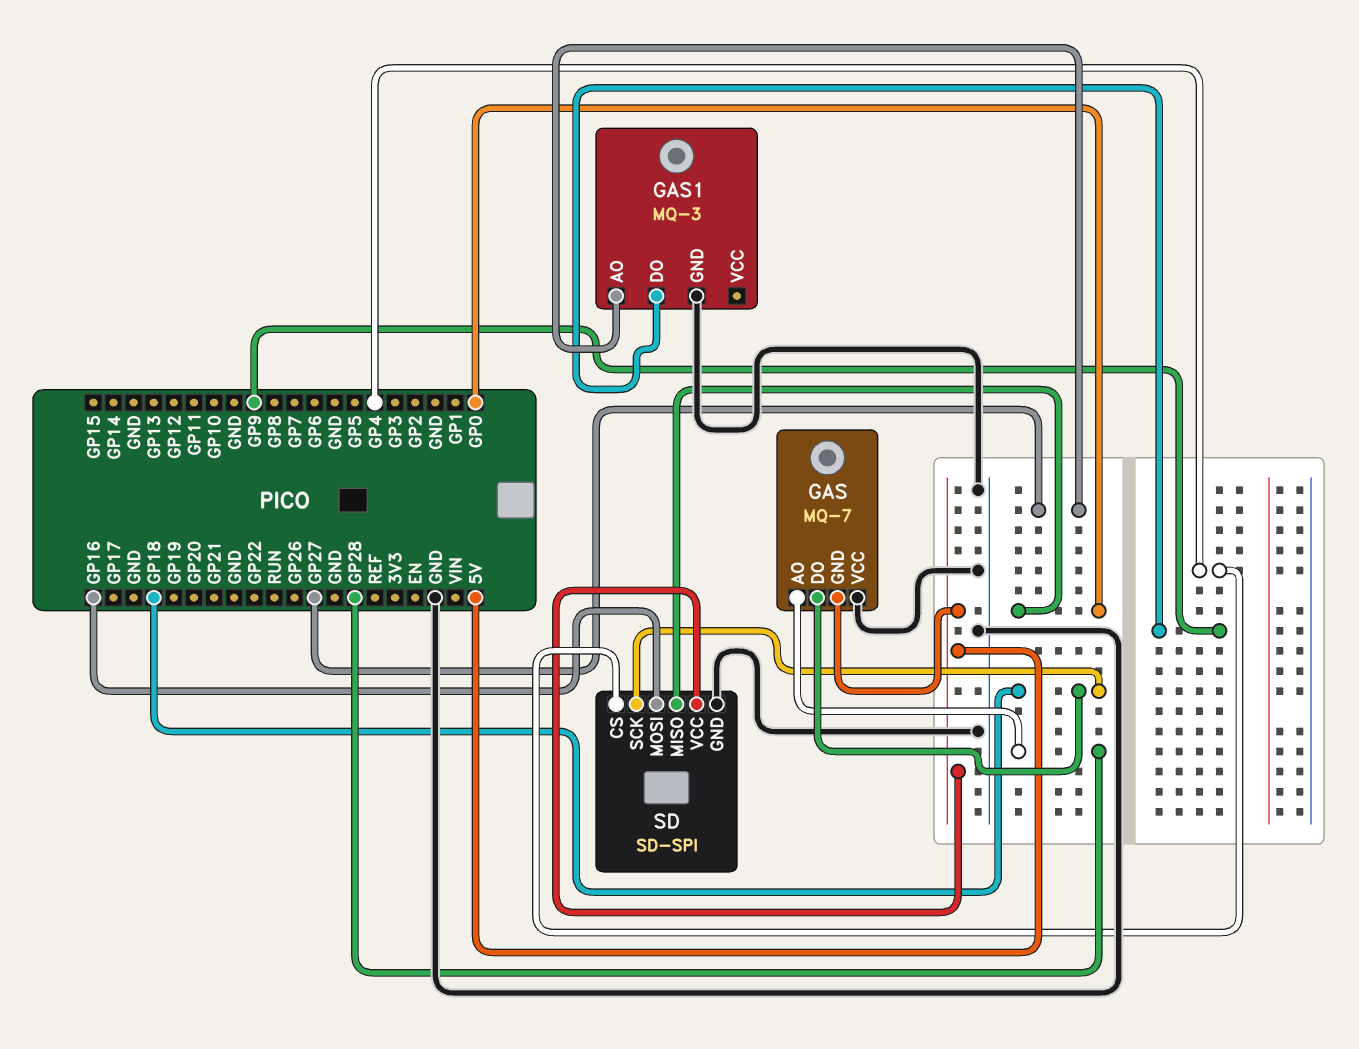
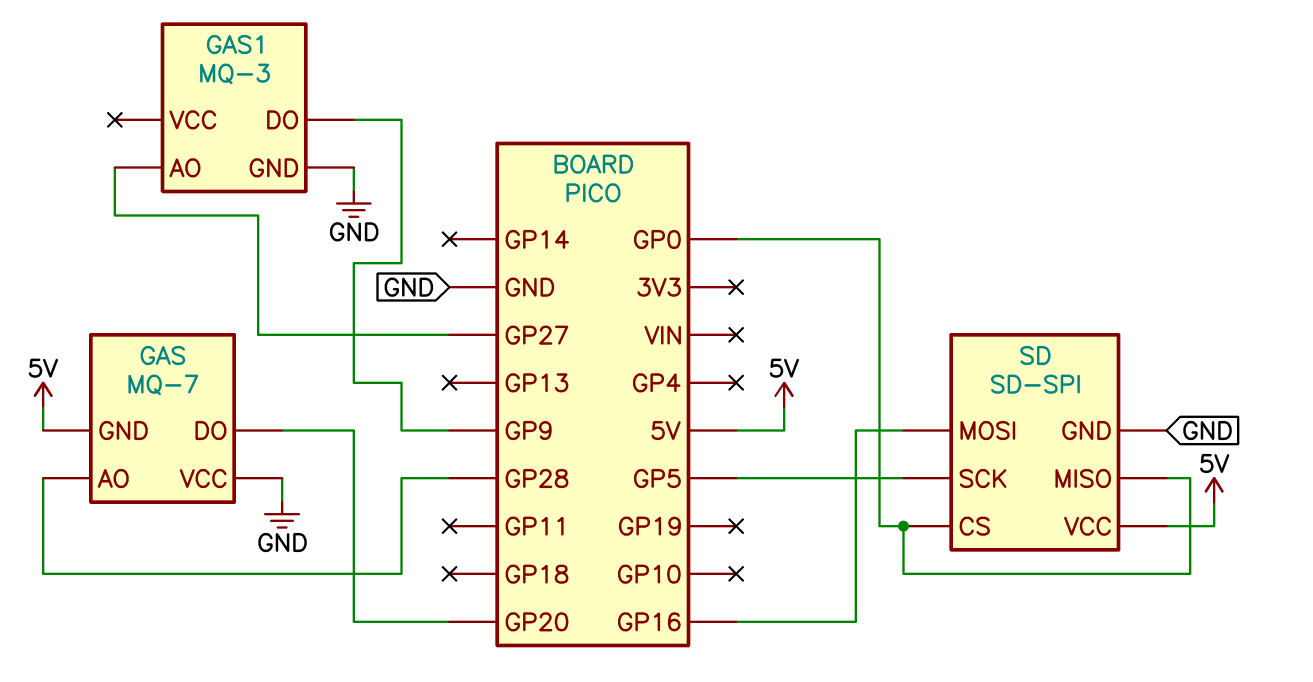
GAS pin DO: GP18 -> GP20
SD pin CS: GP4 -> GP0
SD pin SCK: GP18 -> GP5

